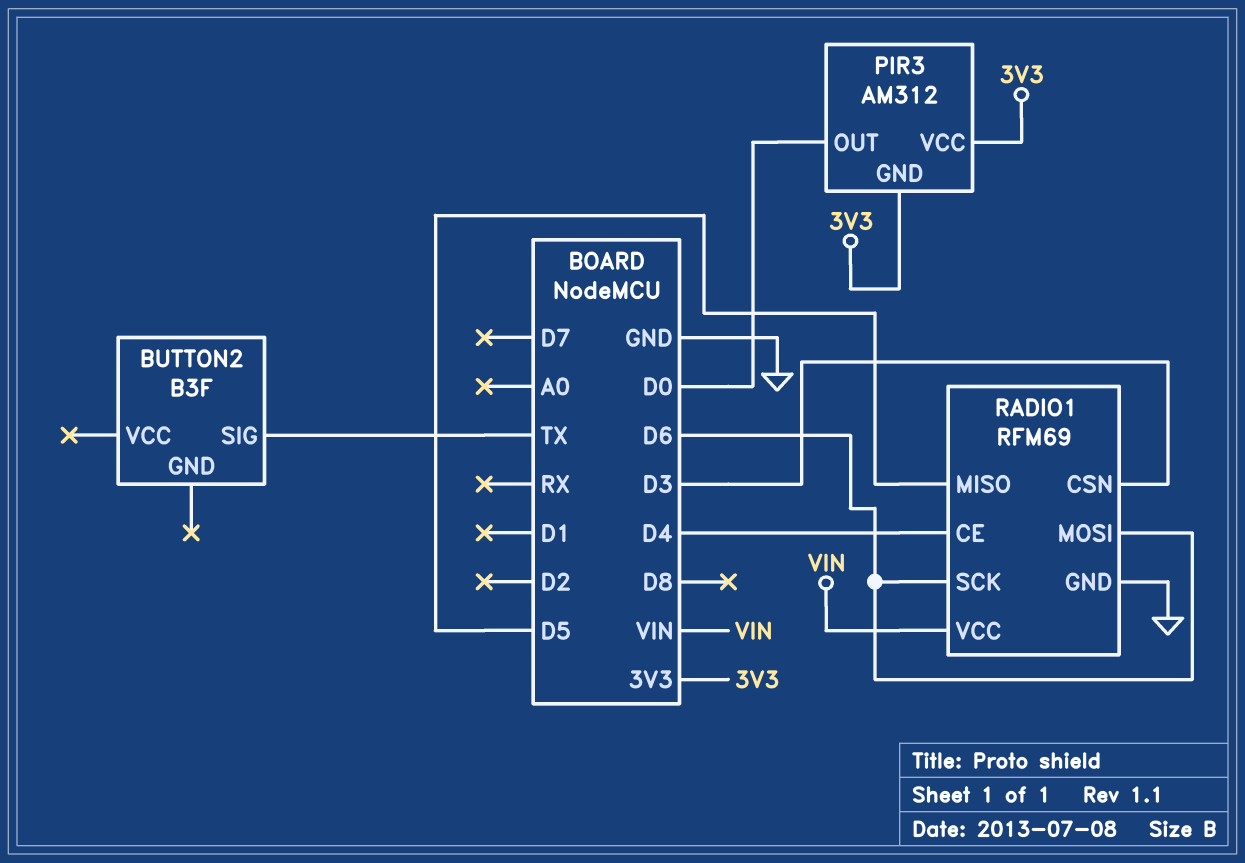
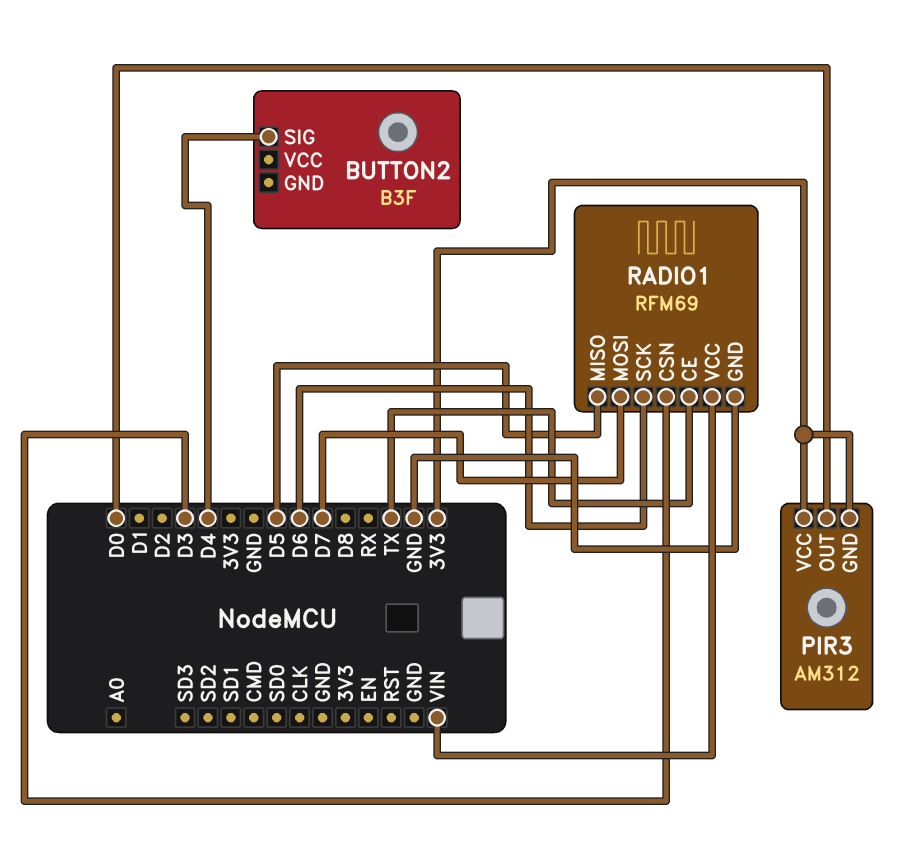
BUTTON2 pin SIG: TX -> D4
RADIO1 pin CE: D4 -> TX
RADIO1 pin MOSI: D6 -> D7

